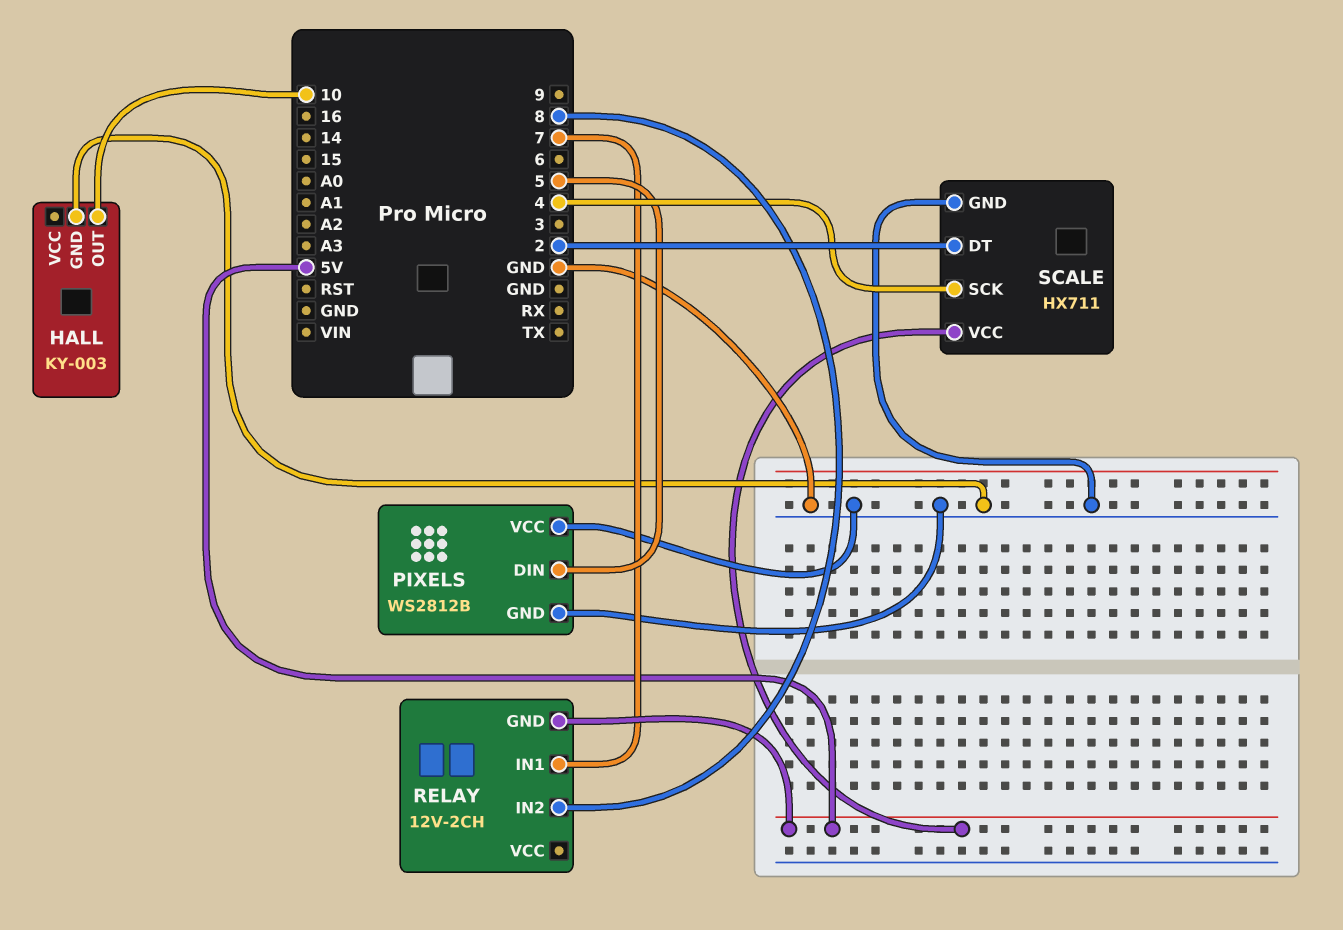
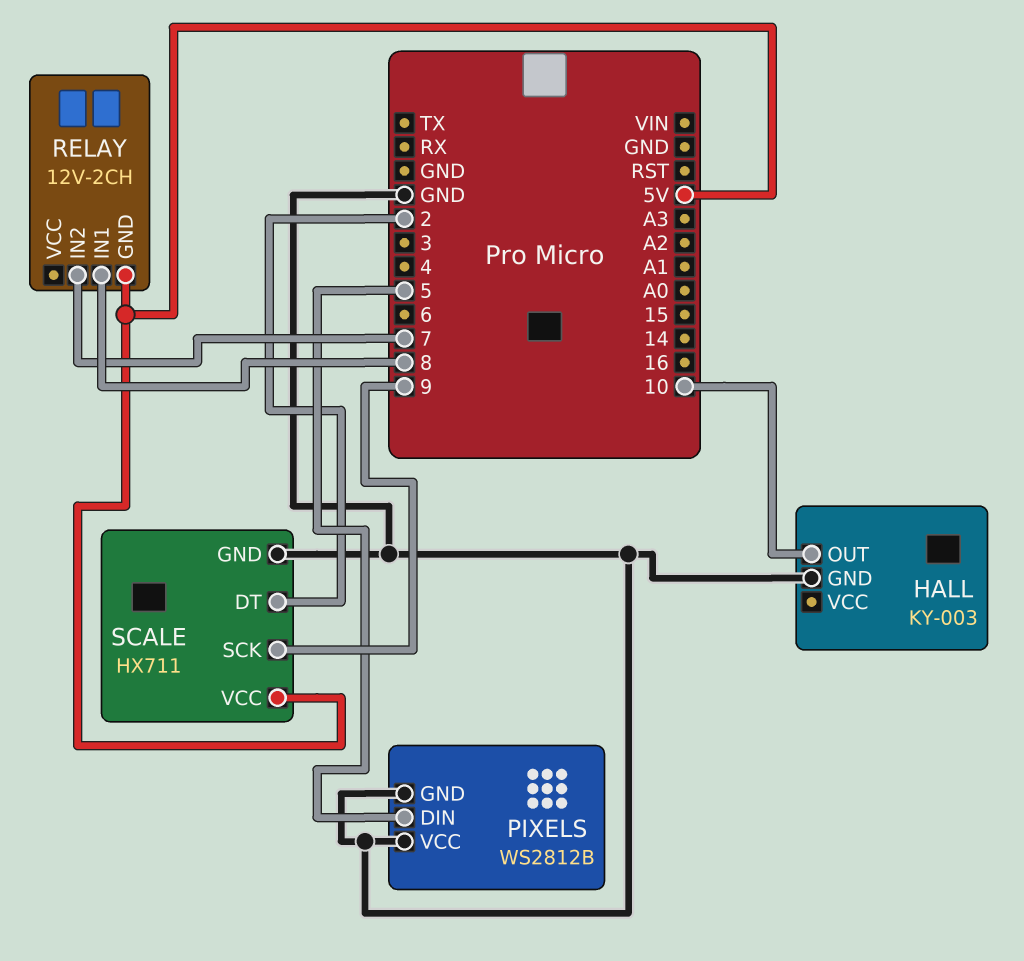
RELAY pin IN1: 7 -> 8
RELAY pin IN2: 8 -> 7
SCALE pin SCK: 4 -> 9

